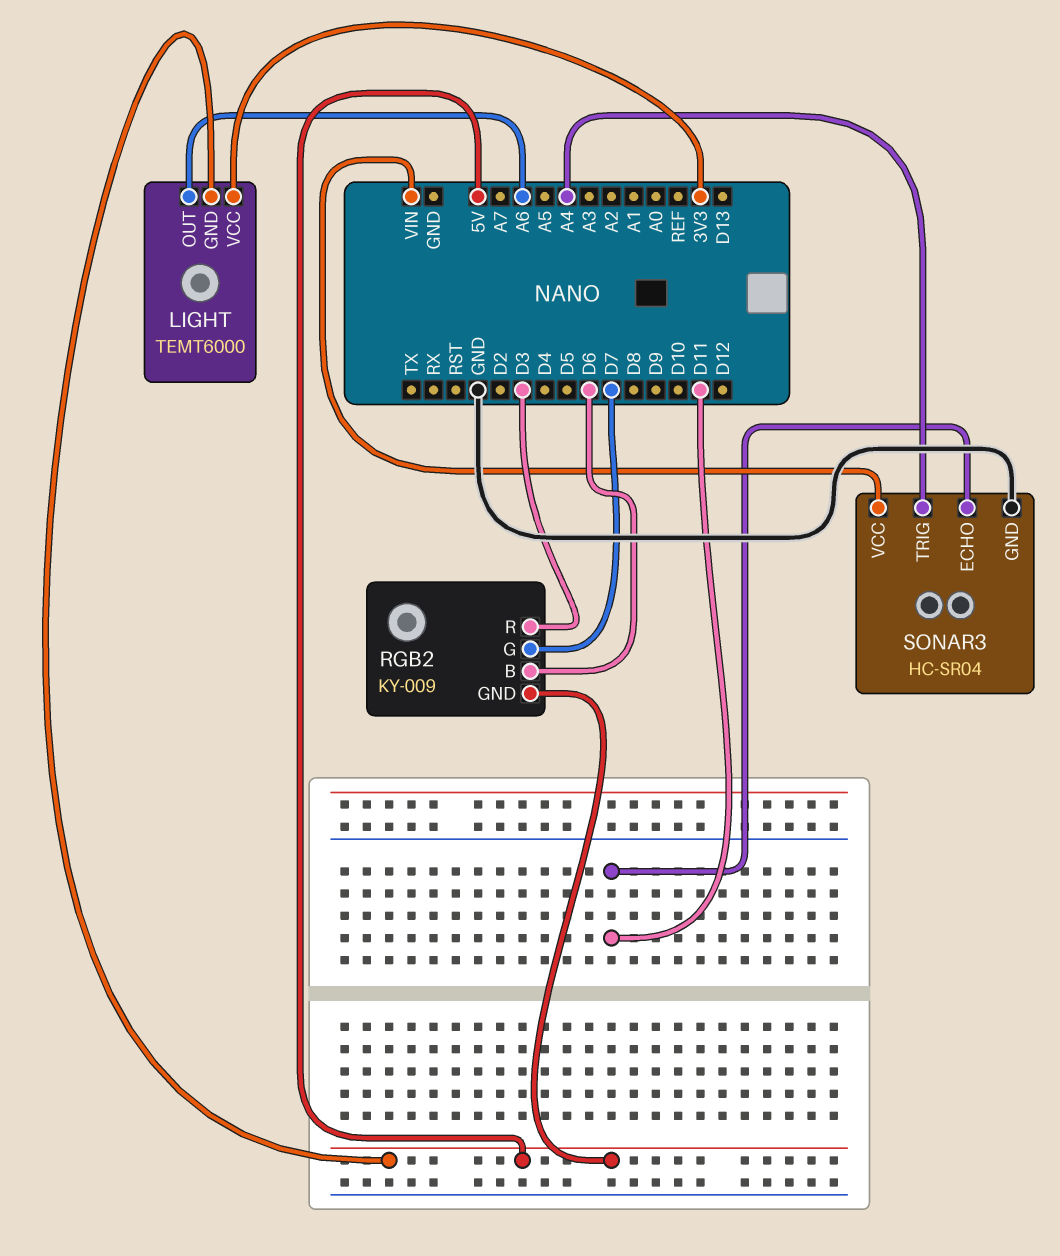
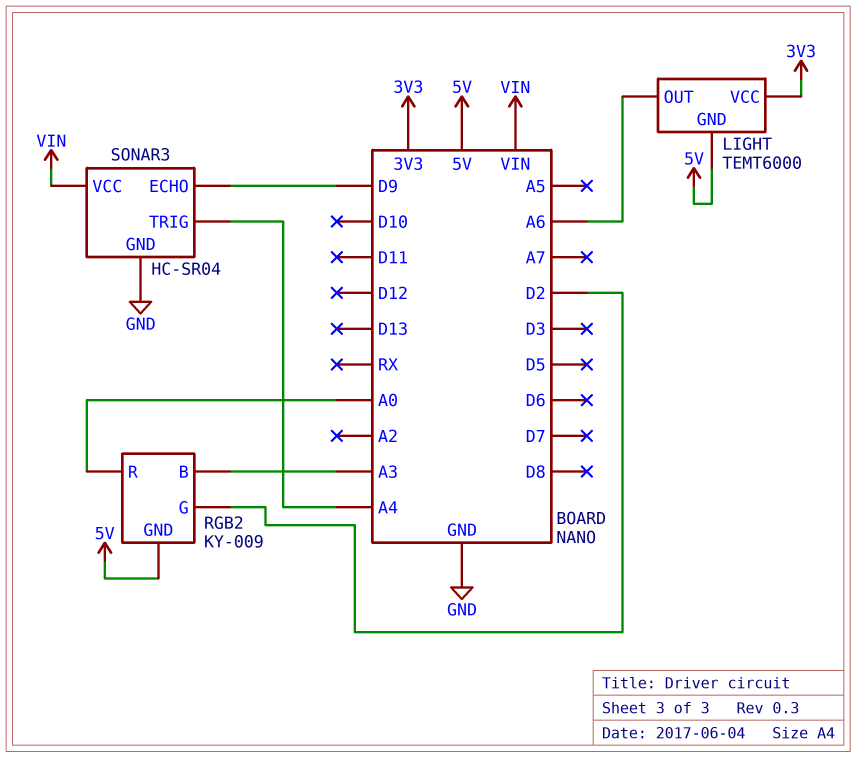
RGB2 pin B: D6 -> A3
RGB2 pin G: D7 -> D2
RGB2 pin R: D3 -> A0
SONAR3 pin ECHO: D11 -> D9

